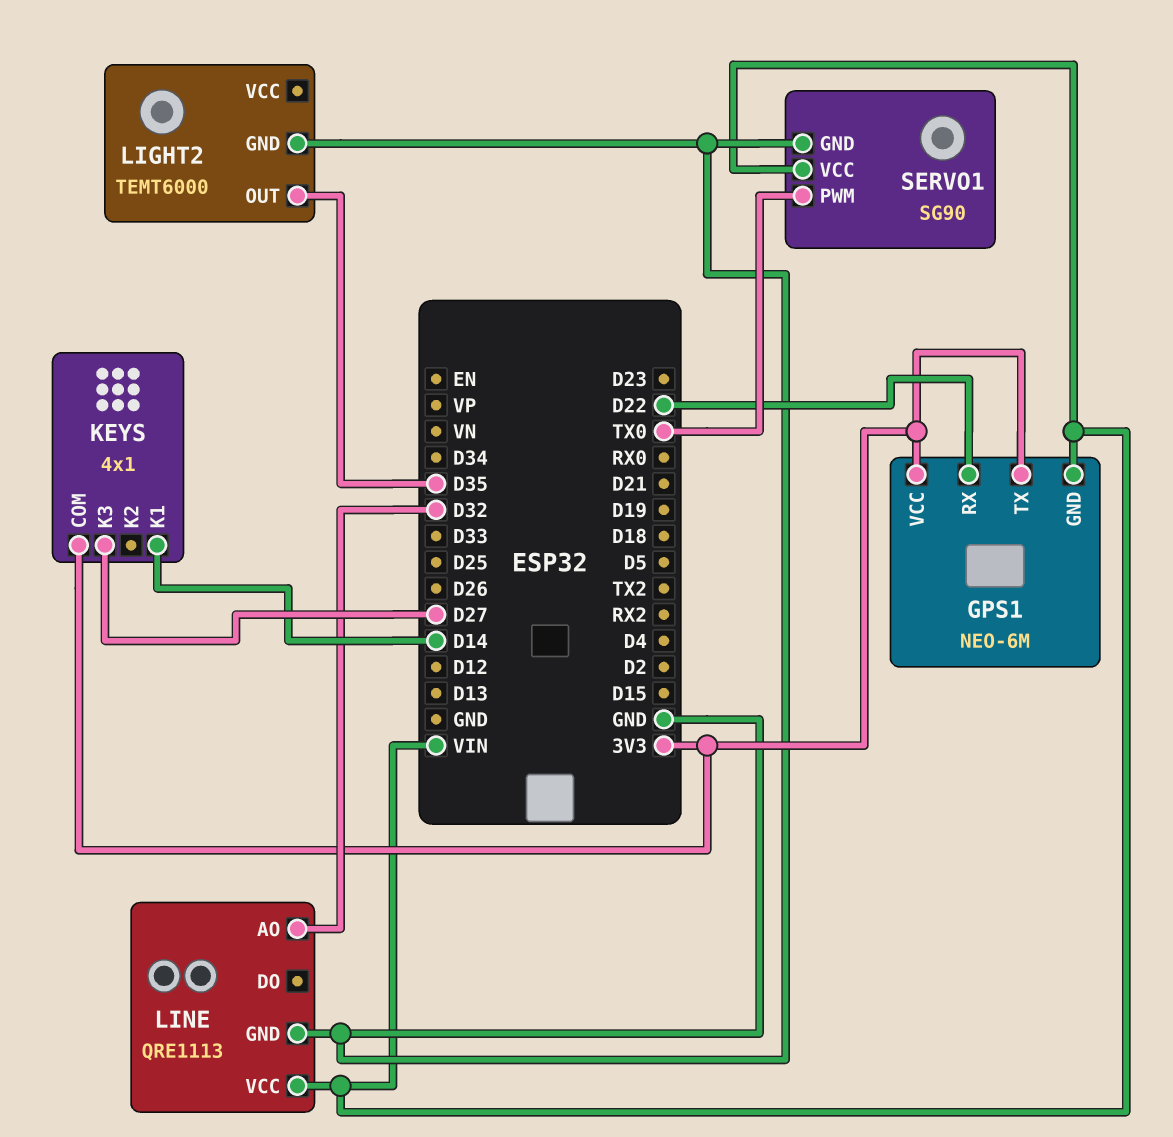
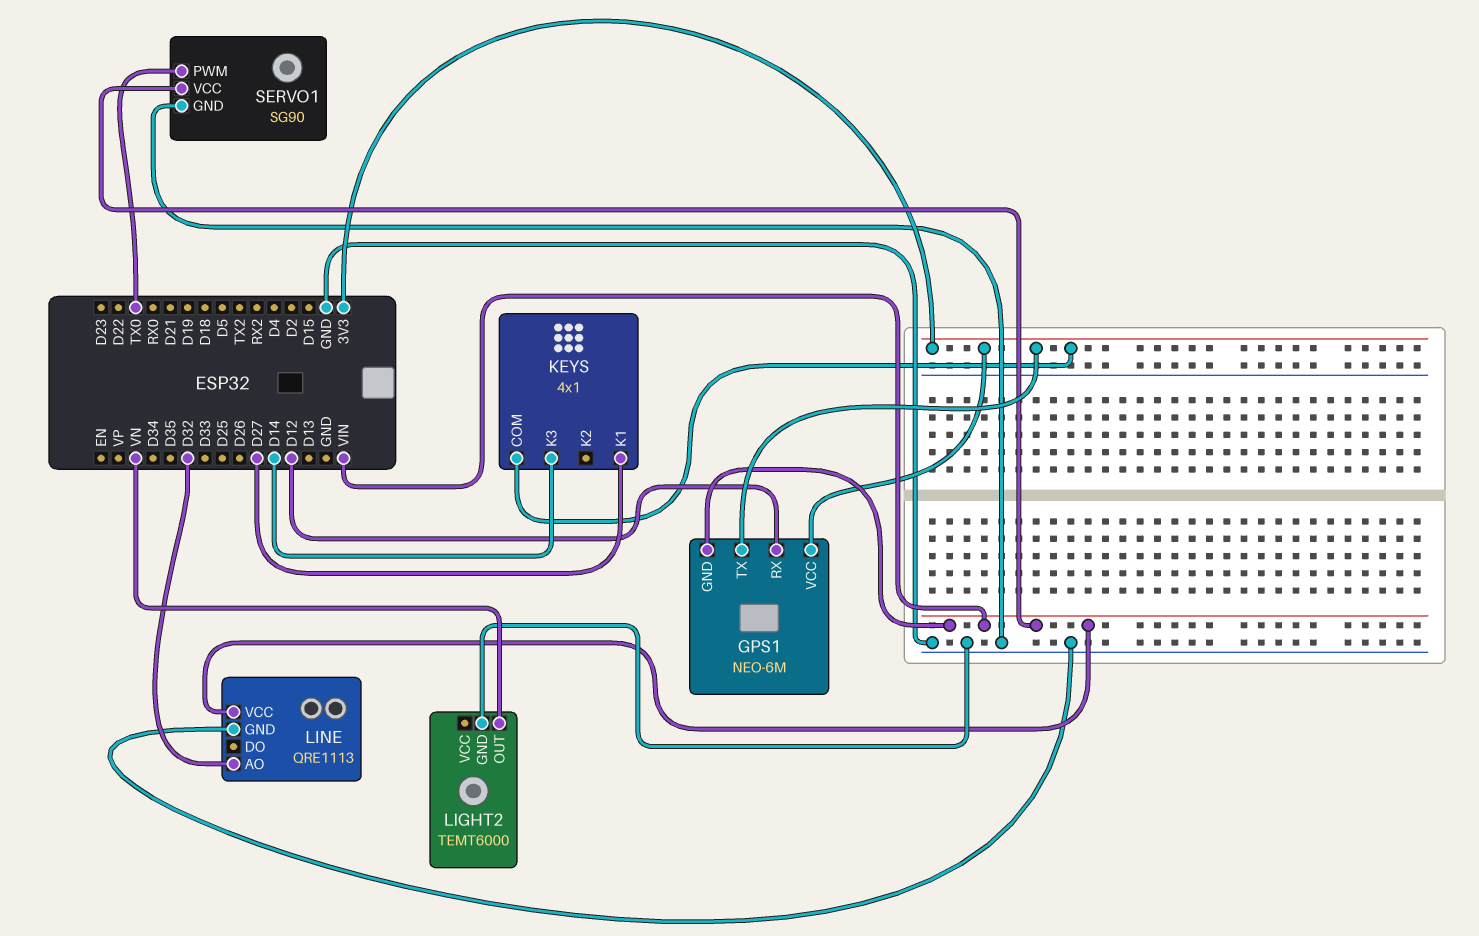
GPS1 pin RX: D22 -> D12
KEYS pin K1: D14 -> D27
KEYS pin K3: D27 -> D14
LIGHT2 pin OUT: D35 -> VN

